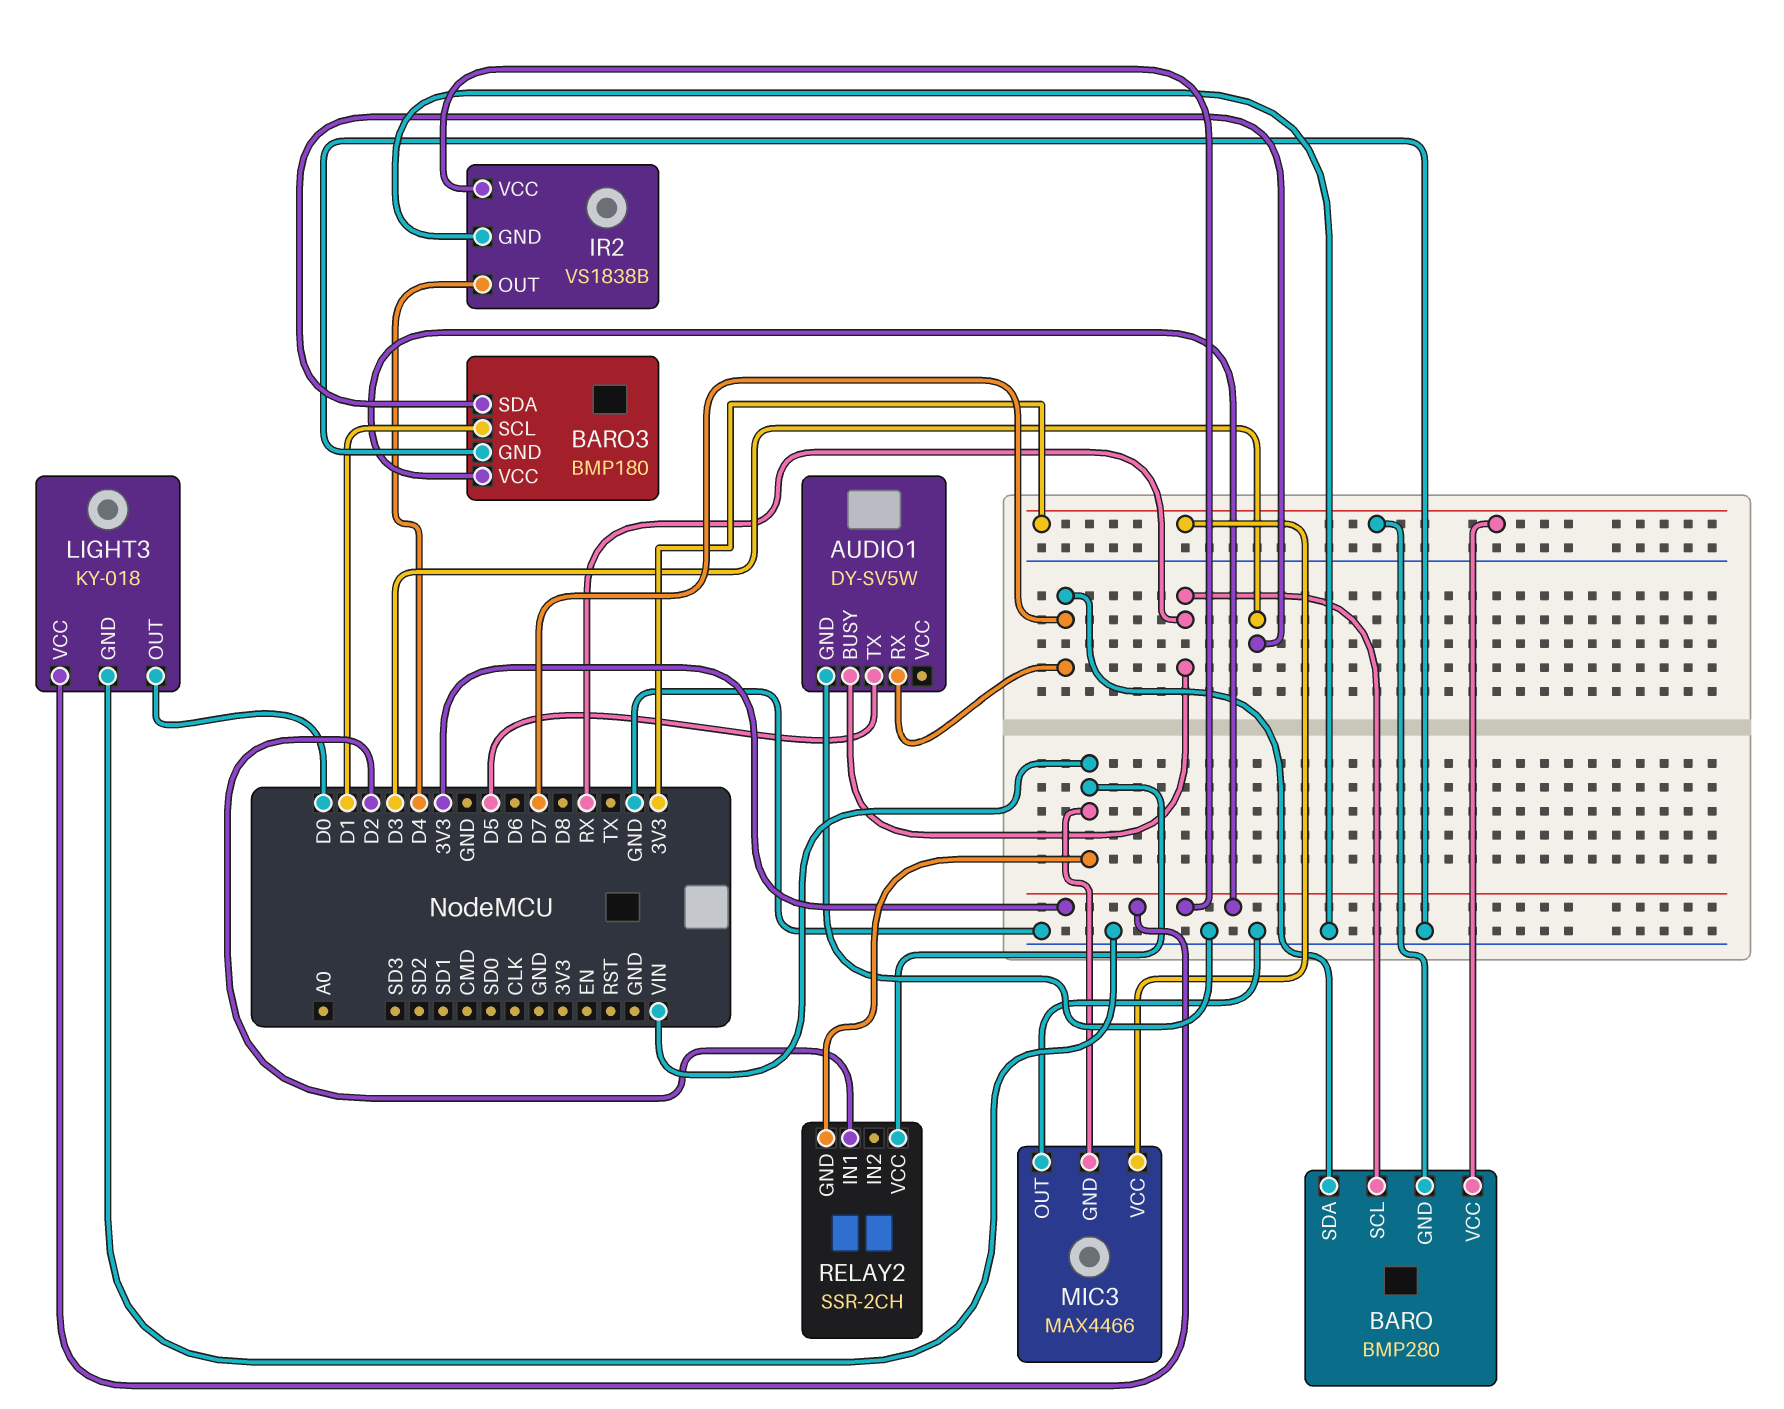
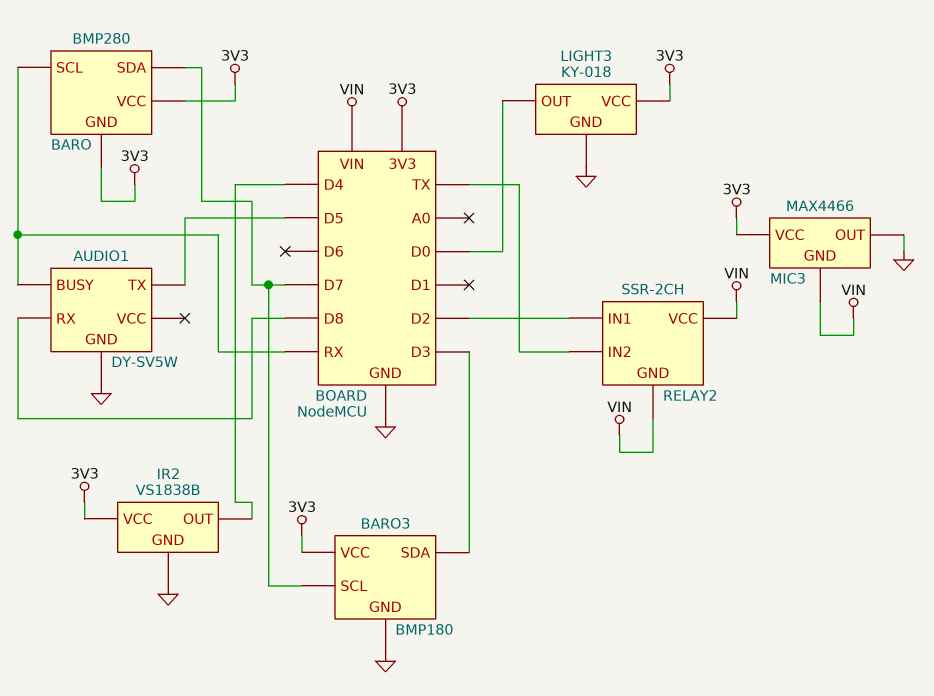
AUDIO1 pin RX: D7 -> D8
BARO3 pin SCL: D1 -> D7
RELAY2 pin IN2: none -> TX

